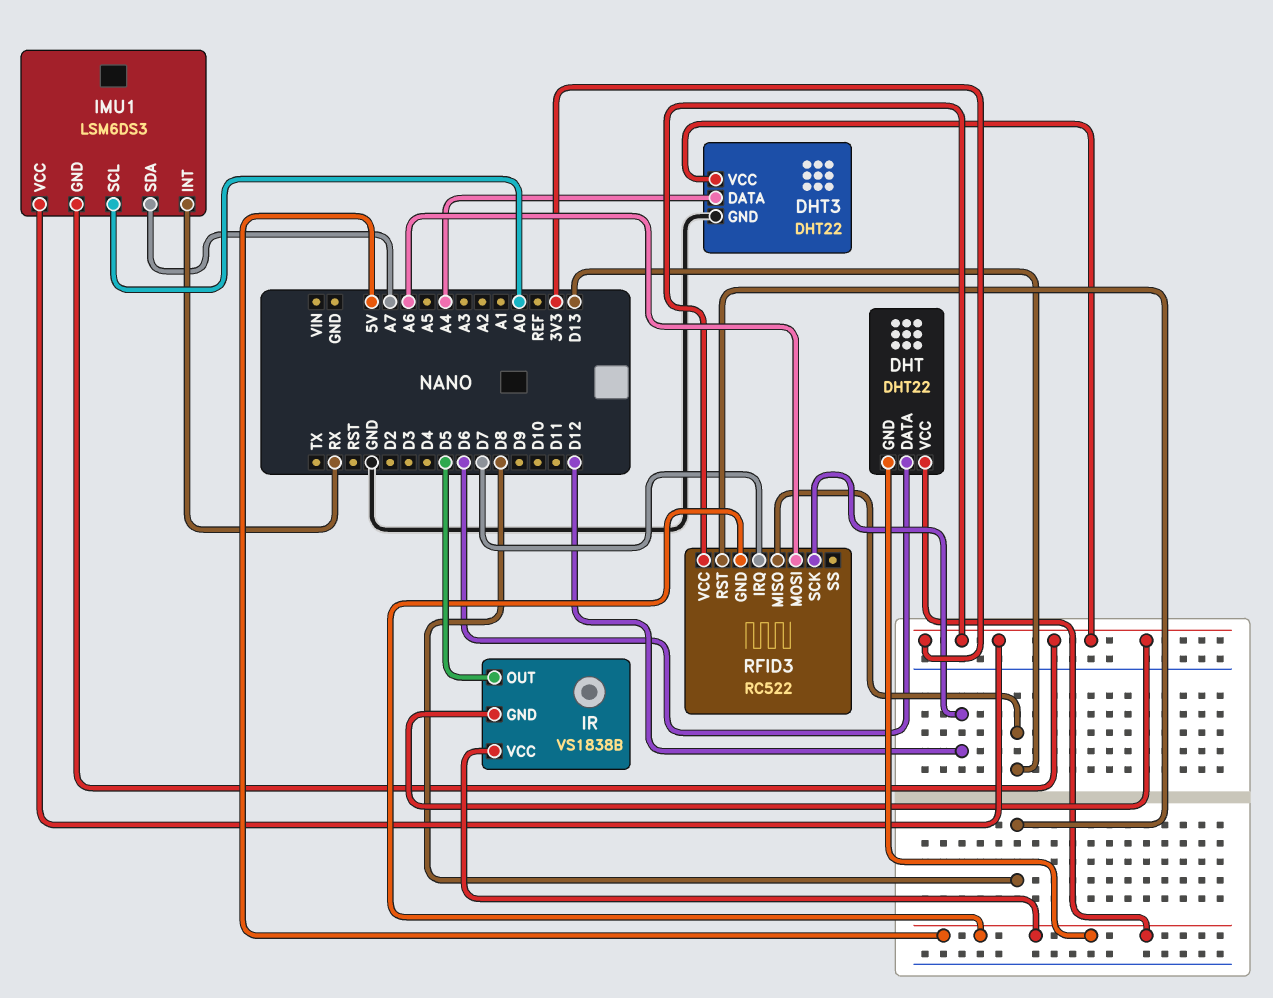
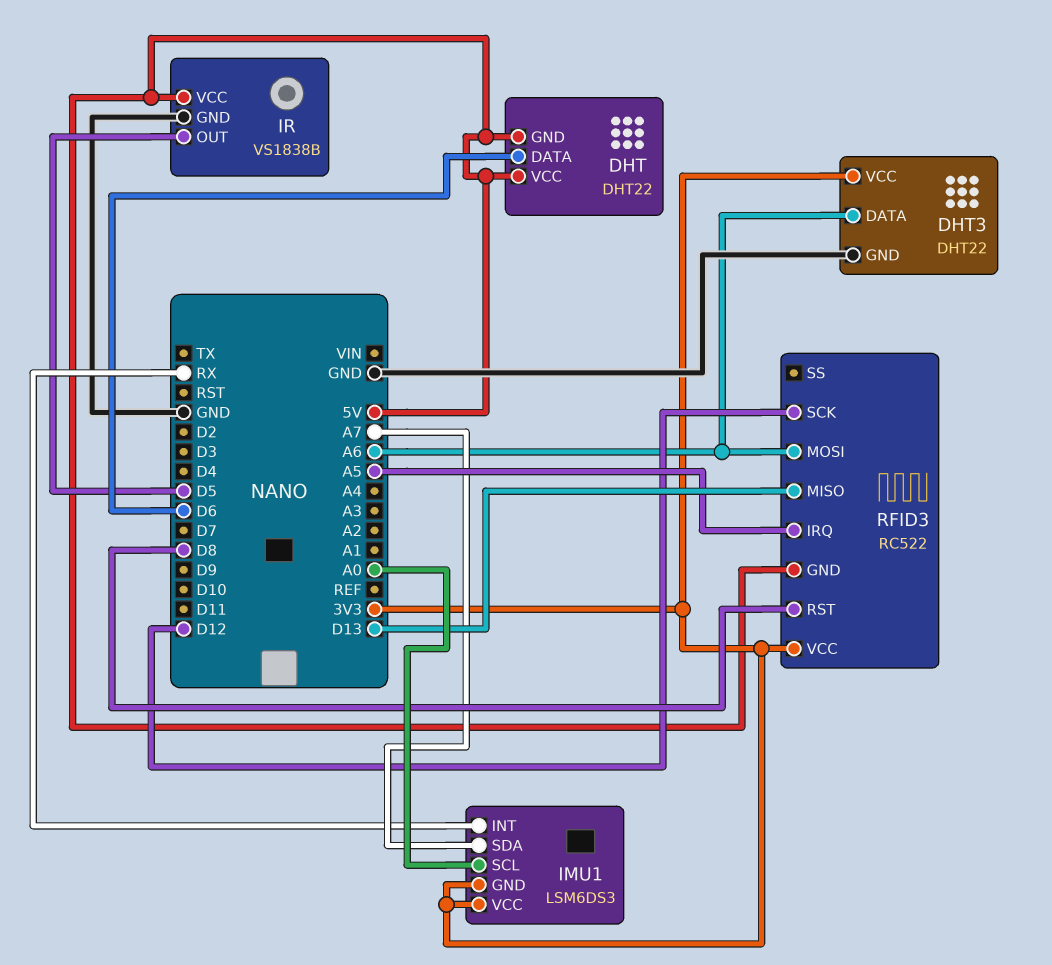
DHT3 pin DATA: A4 -> A6
IR pin GND: 3V3 -> GND
RFID3 pin IRQ: D7 -> A5

